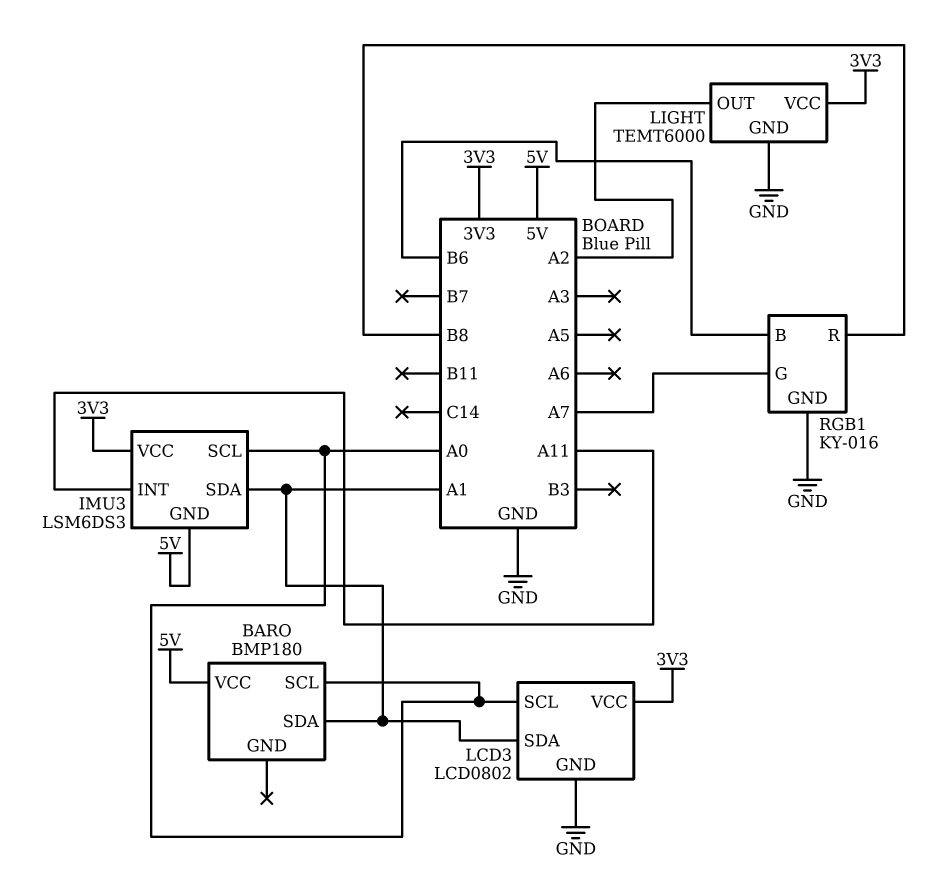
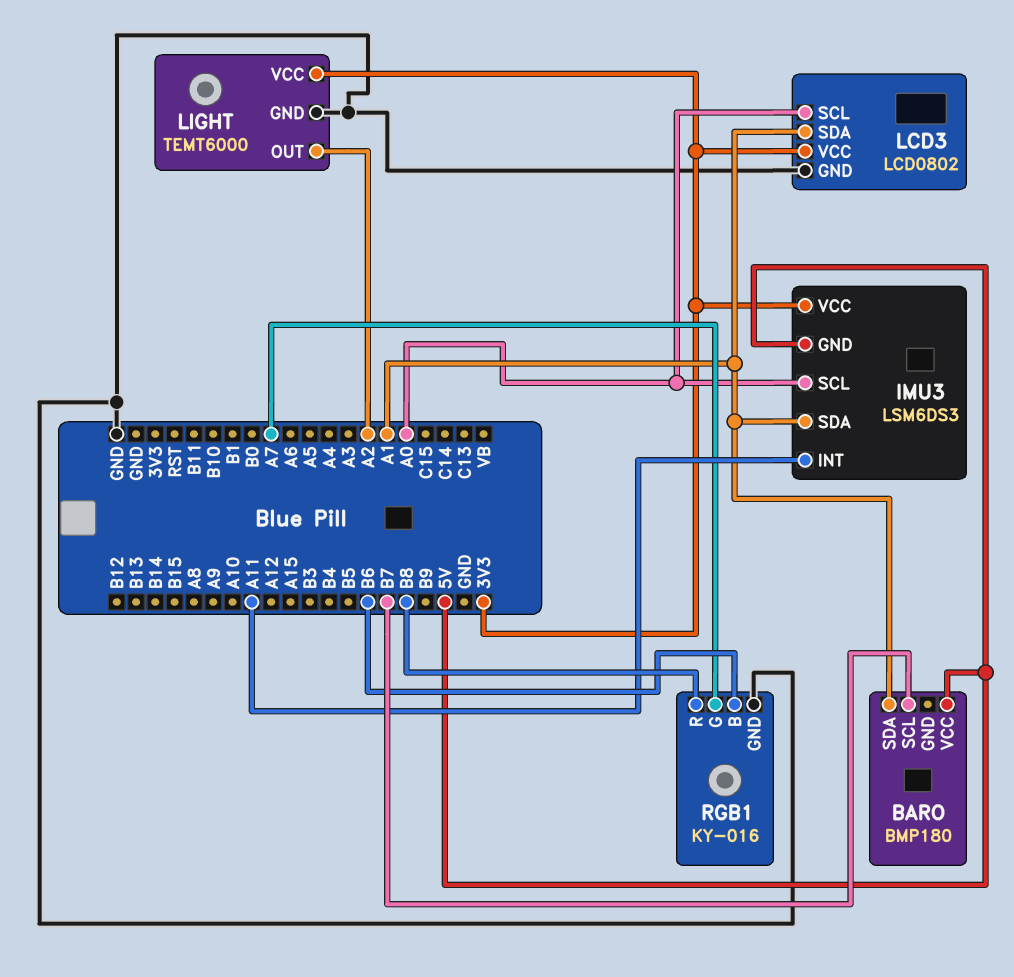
BARO pin SCL: A0 -> B7

